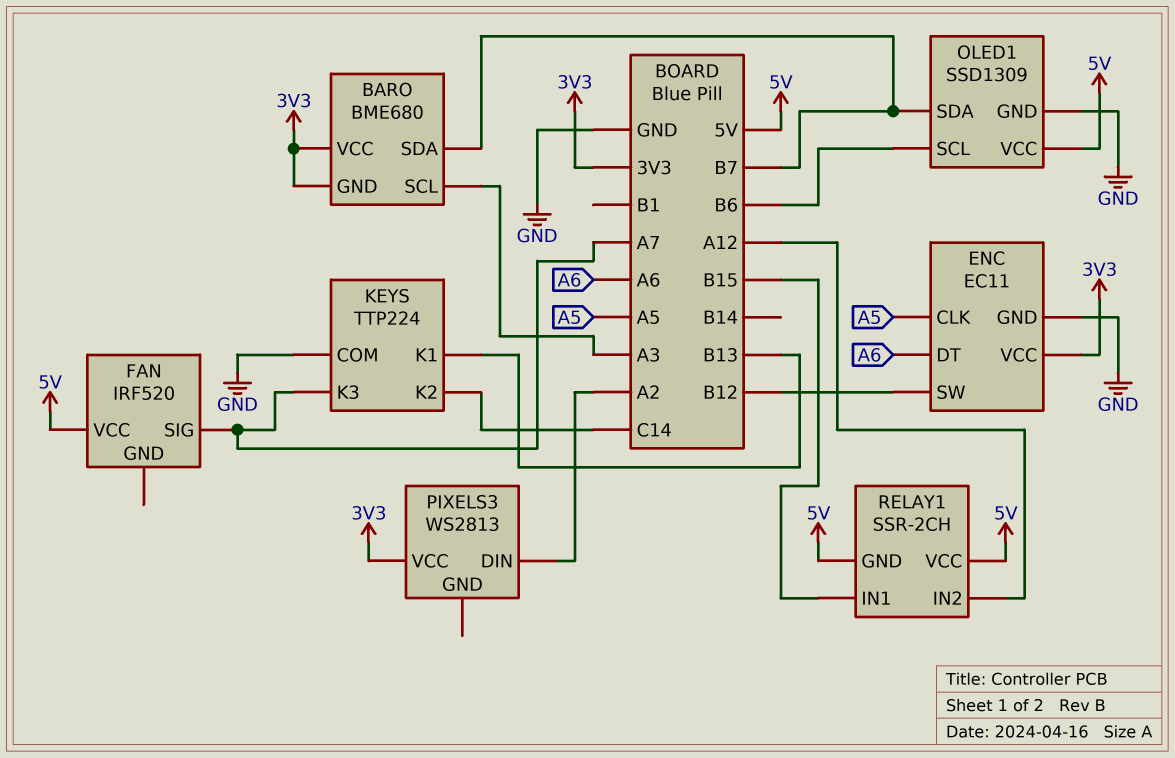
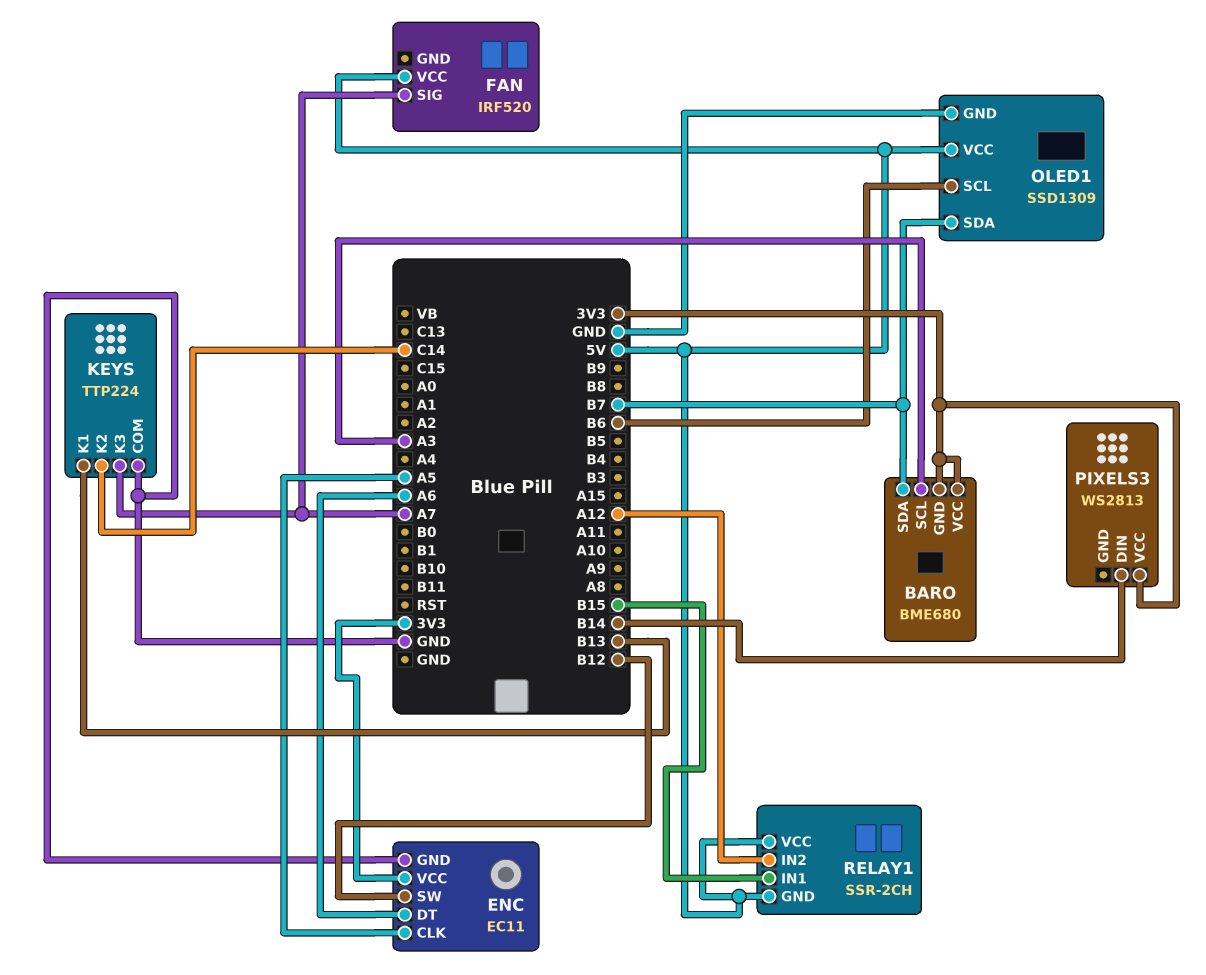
PIXELS3 pin DIN: A2 -> B14

